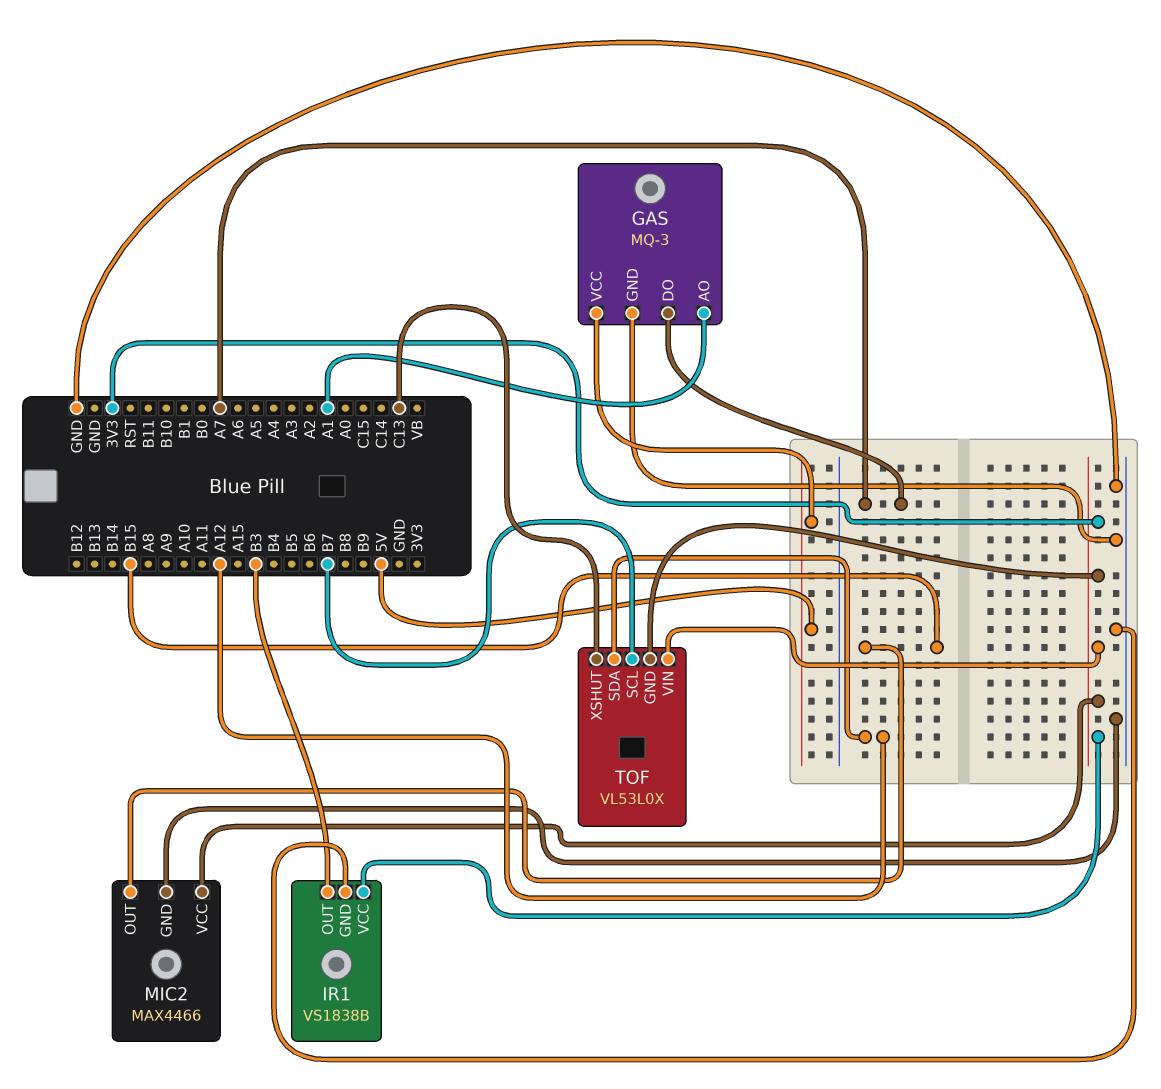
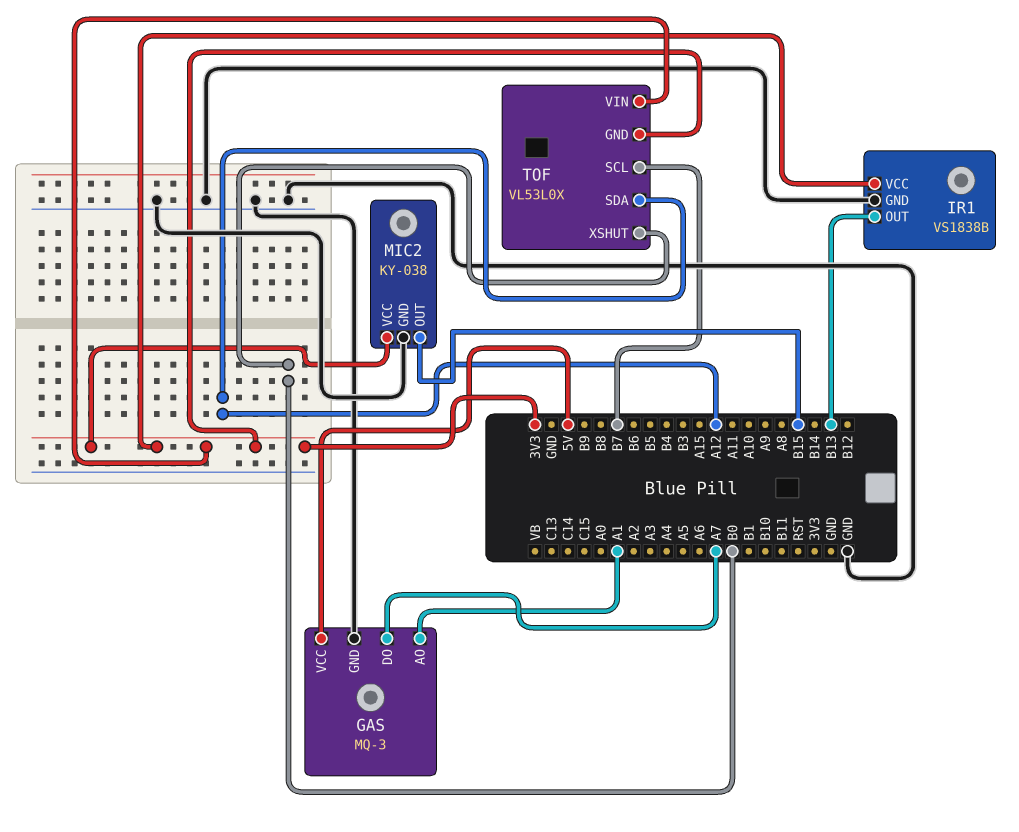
IR1 pin OUT: B3 -> B13
MIC2: MAX4466 -> KY-038
TOF pin XSHUT: C13 -> B0

